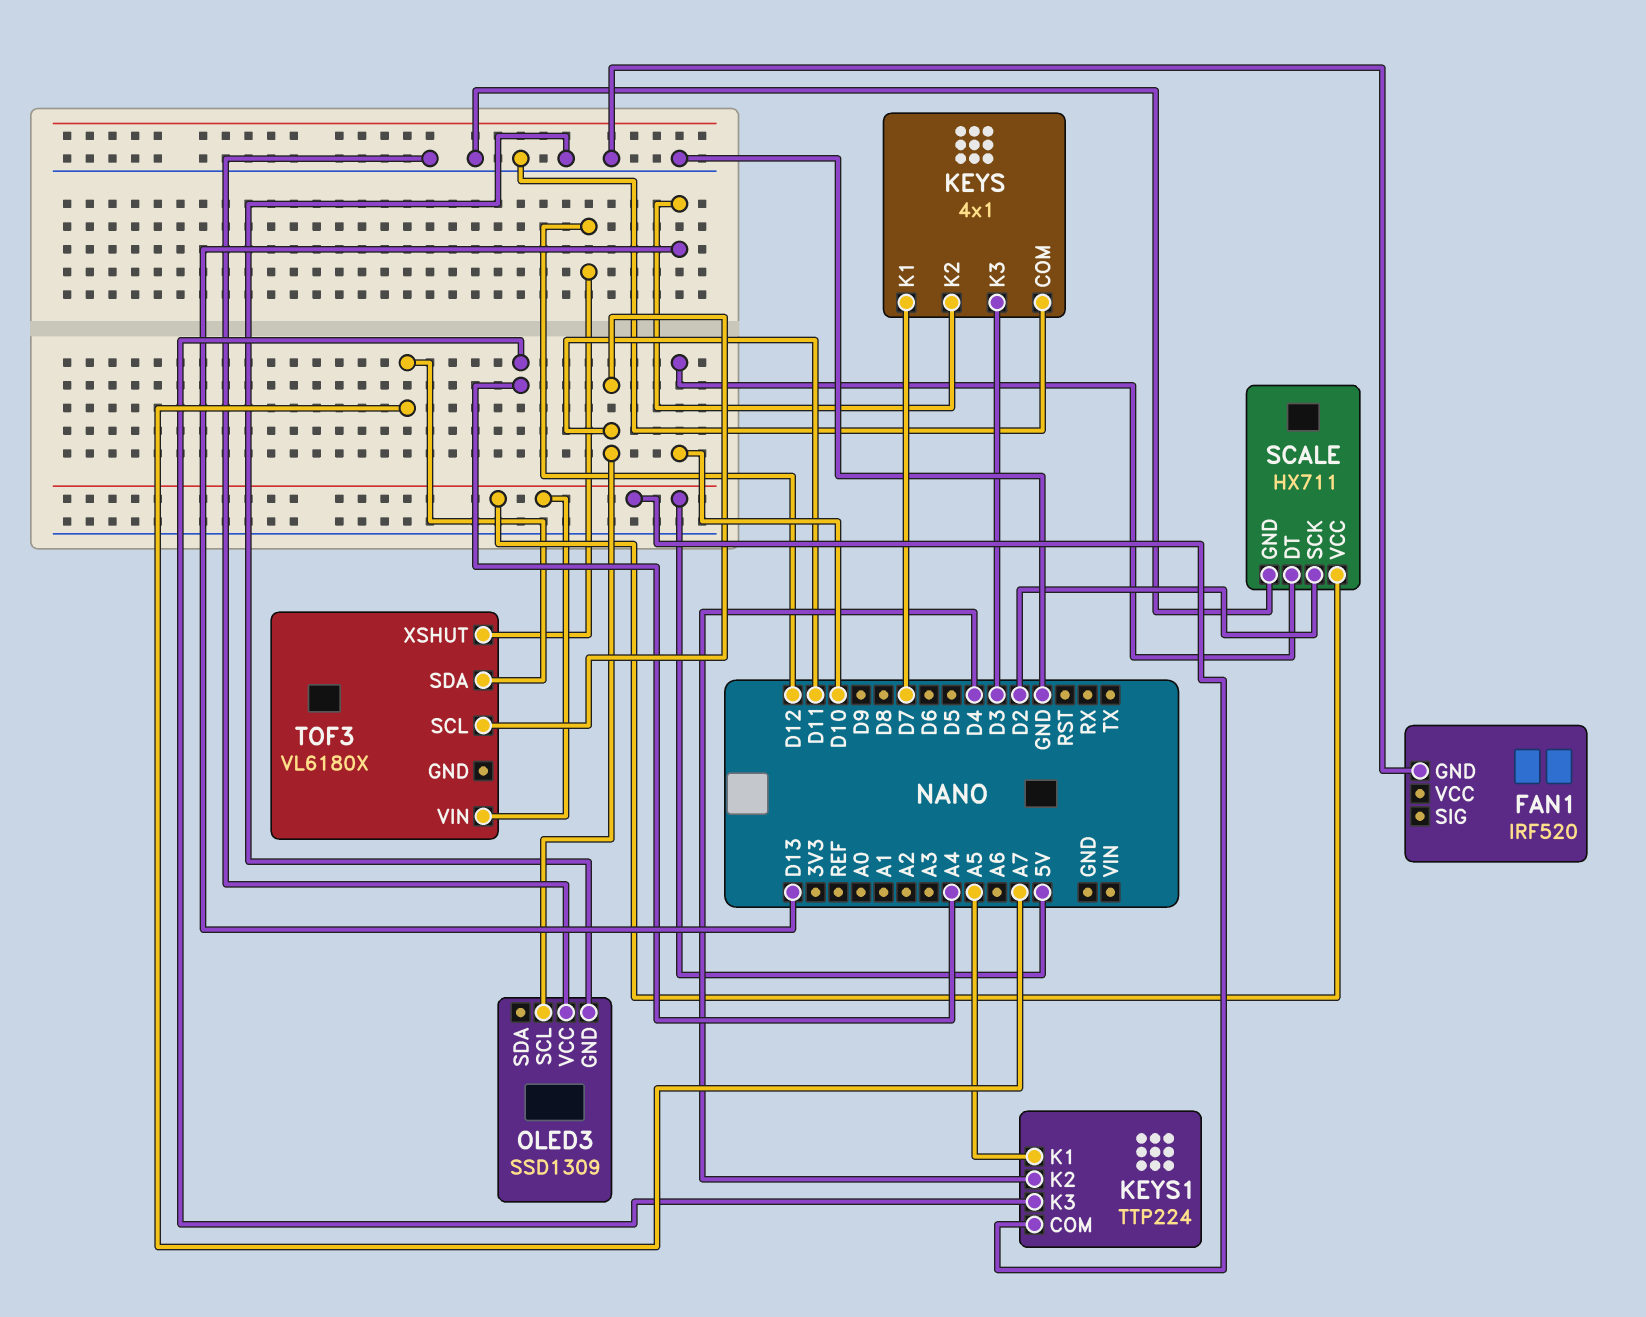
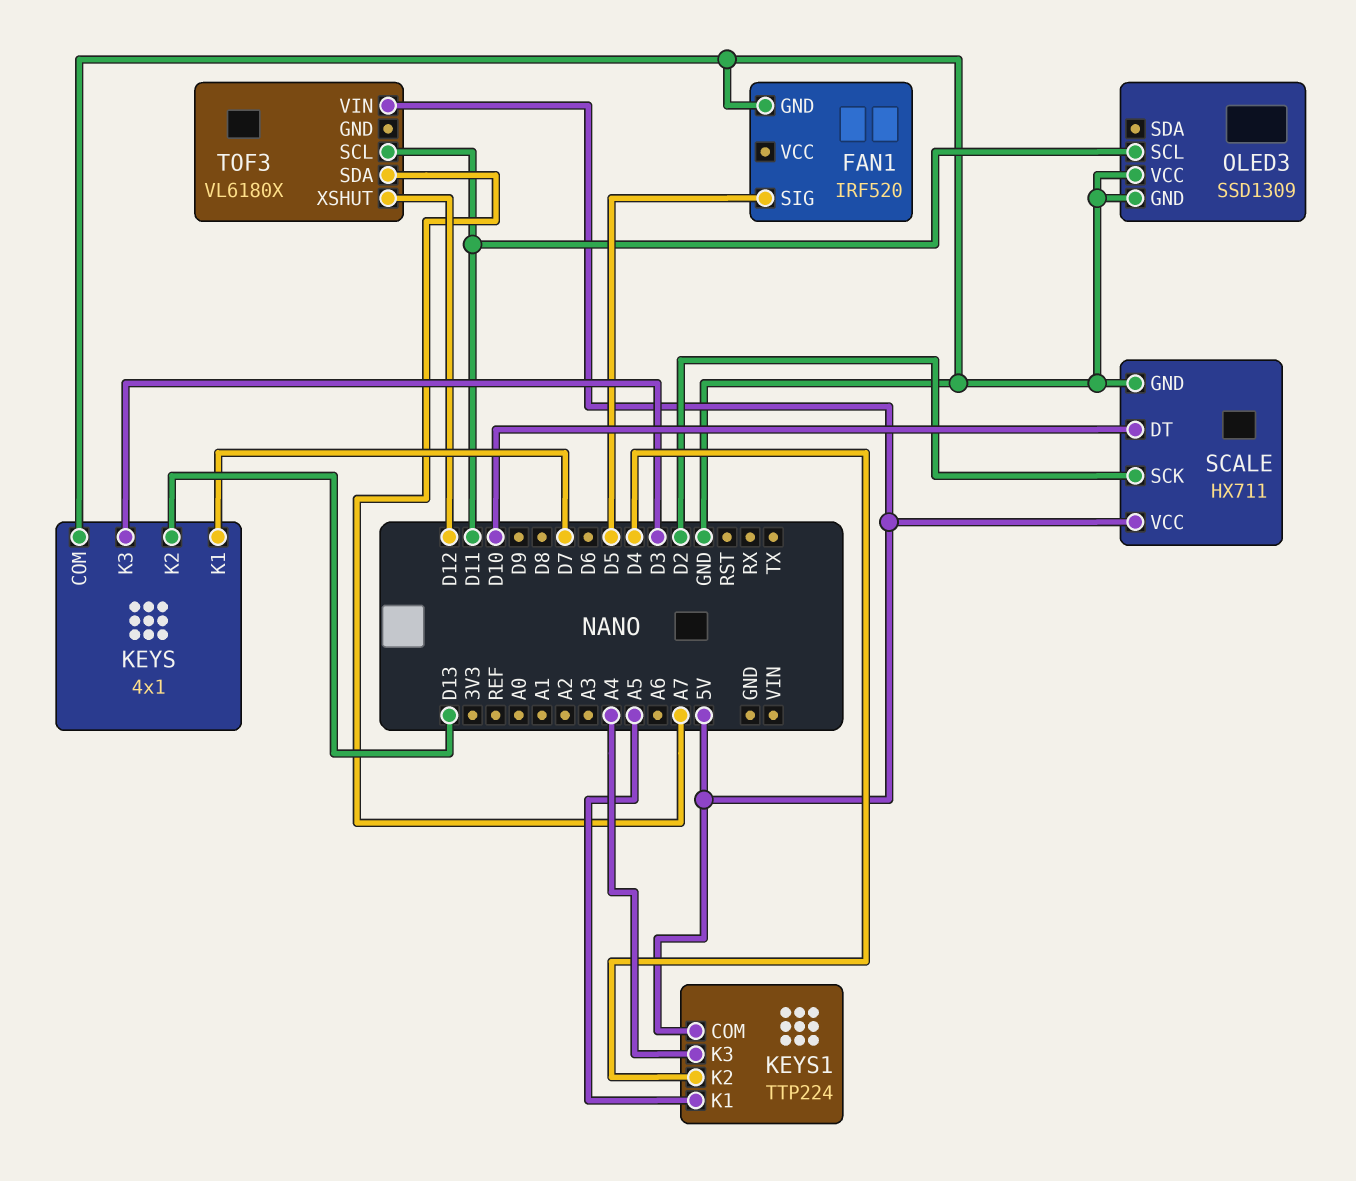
FAN1 pin SIG: none -> D5

